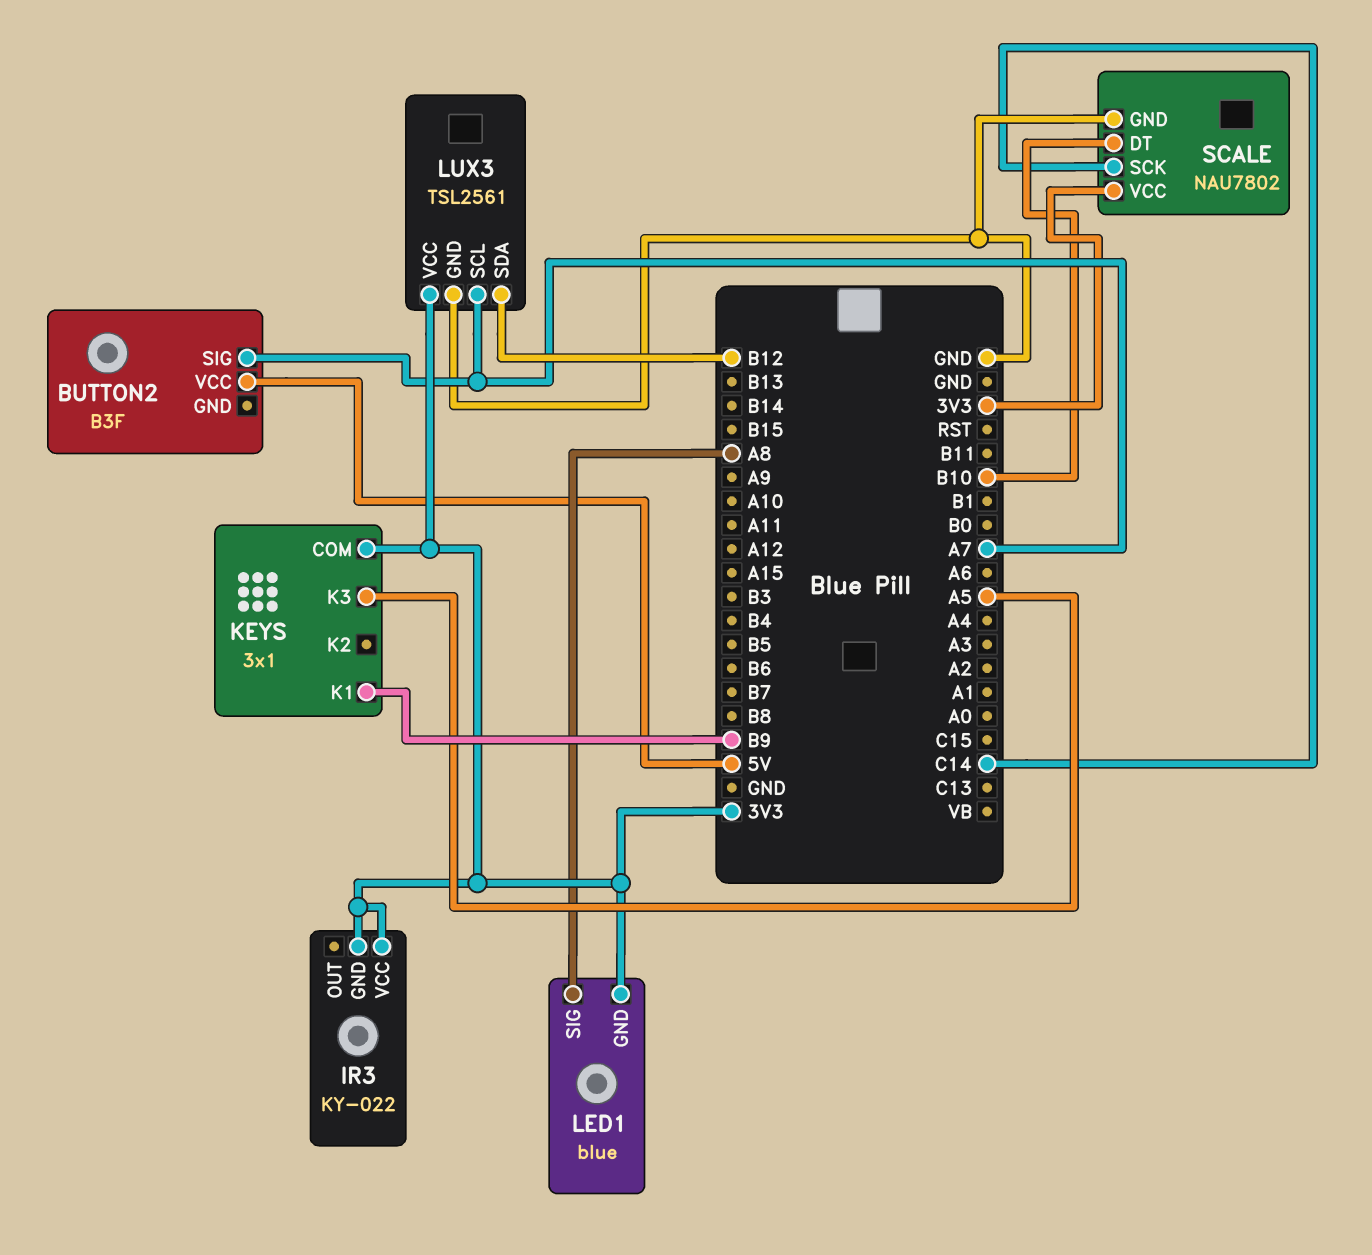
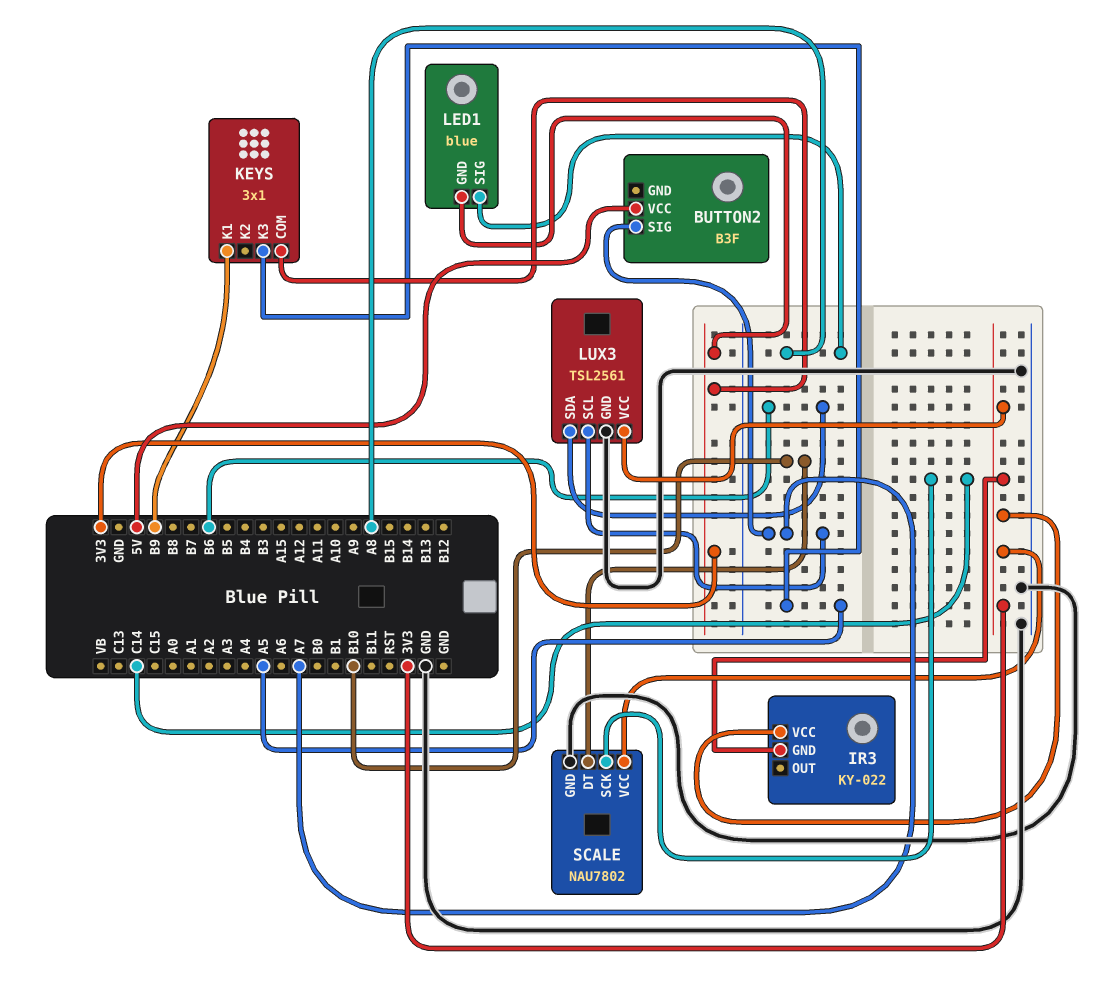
LUX3 pin SDA: B12 -> B6

